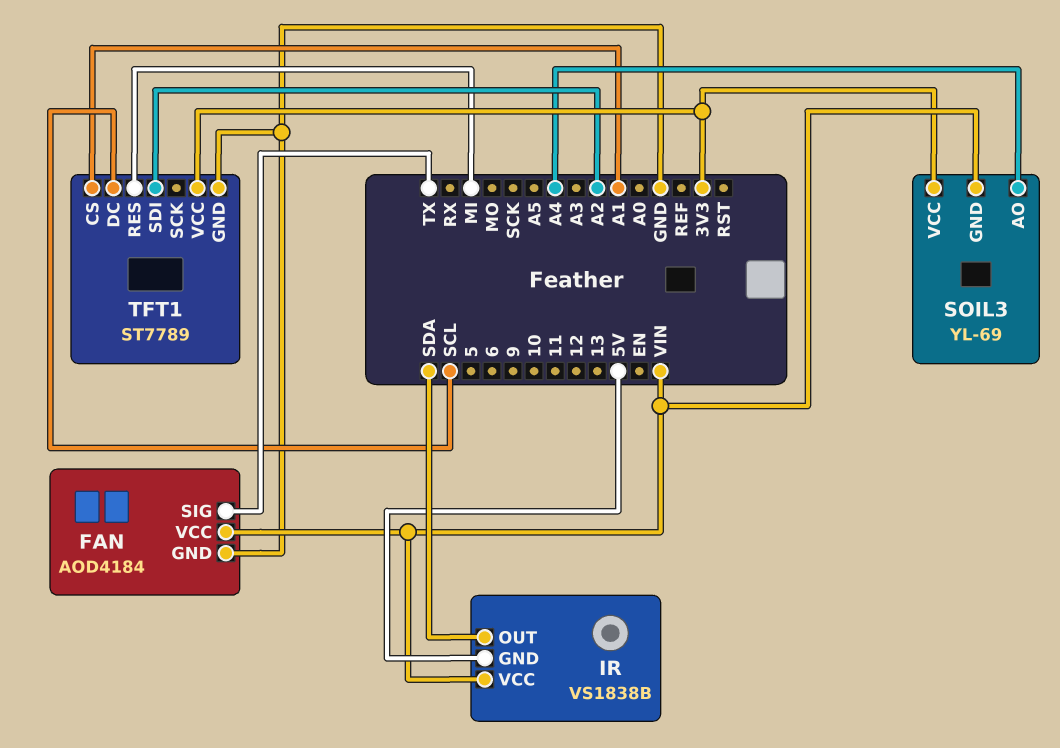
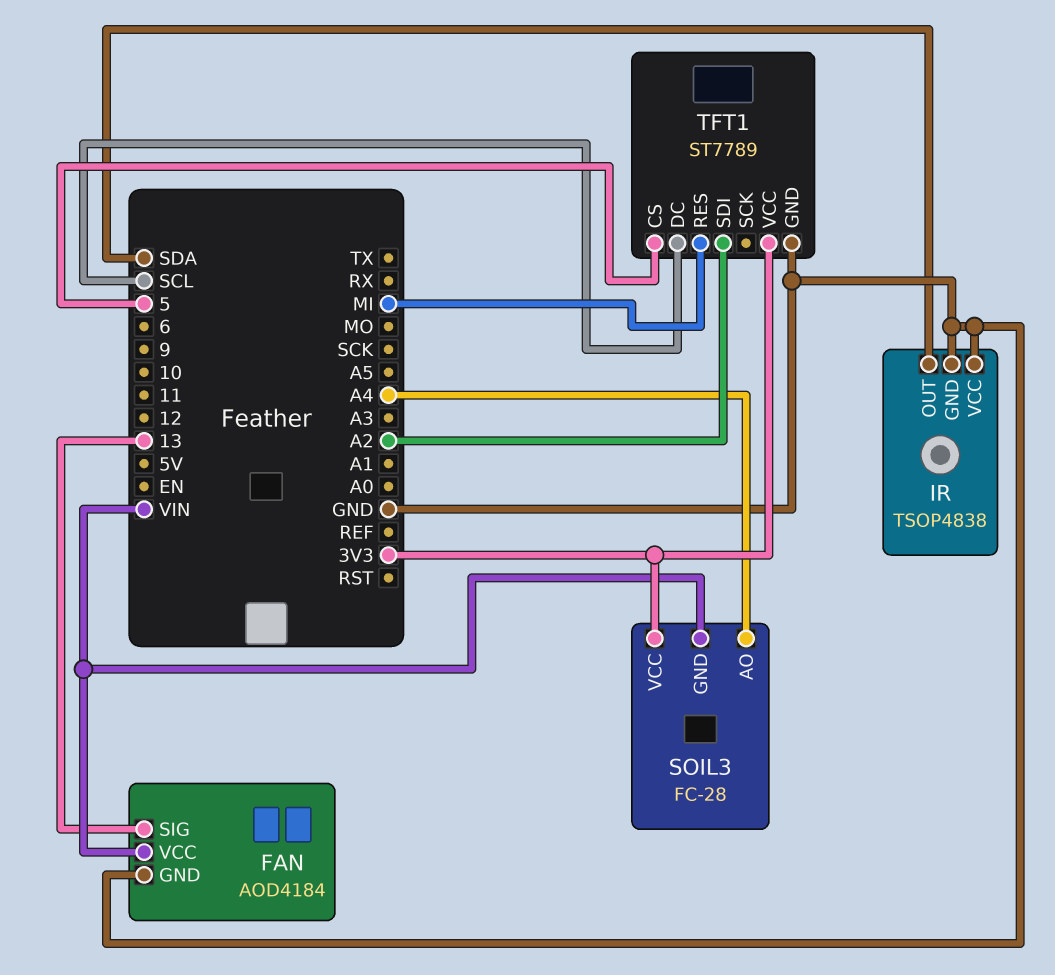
FAN pin SIG: TX -> 13
IR: VS1838B -> TSOP4838
IR pin GND: 5V -> GND
IR pin VCC: VIN -> GND
SOIL3: YL-69 -> FC-28
TFT1 pin CS: A1 -> 5

